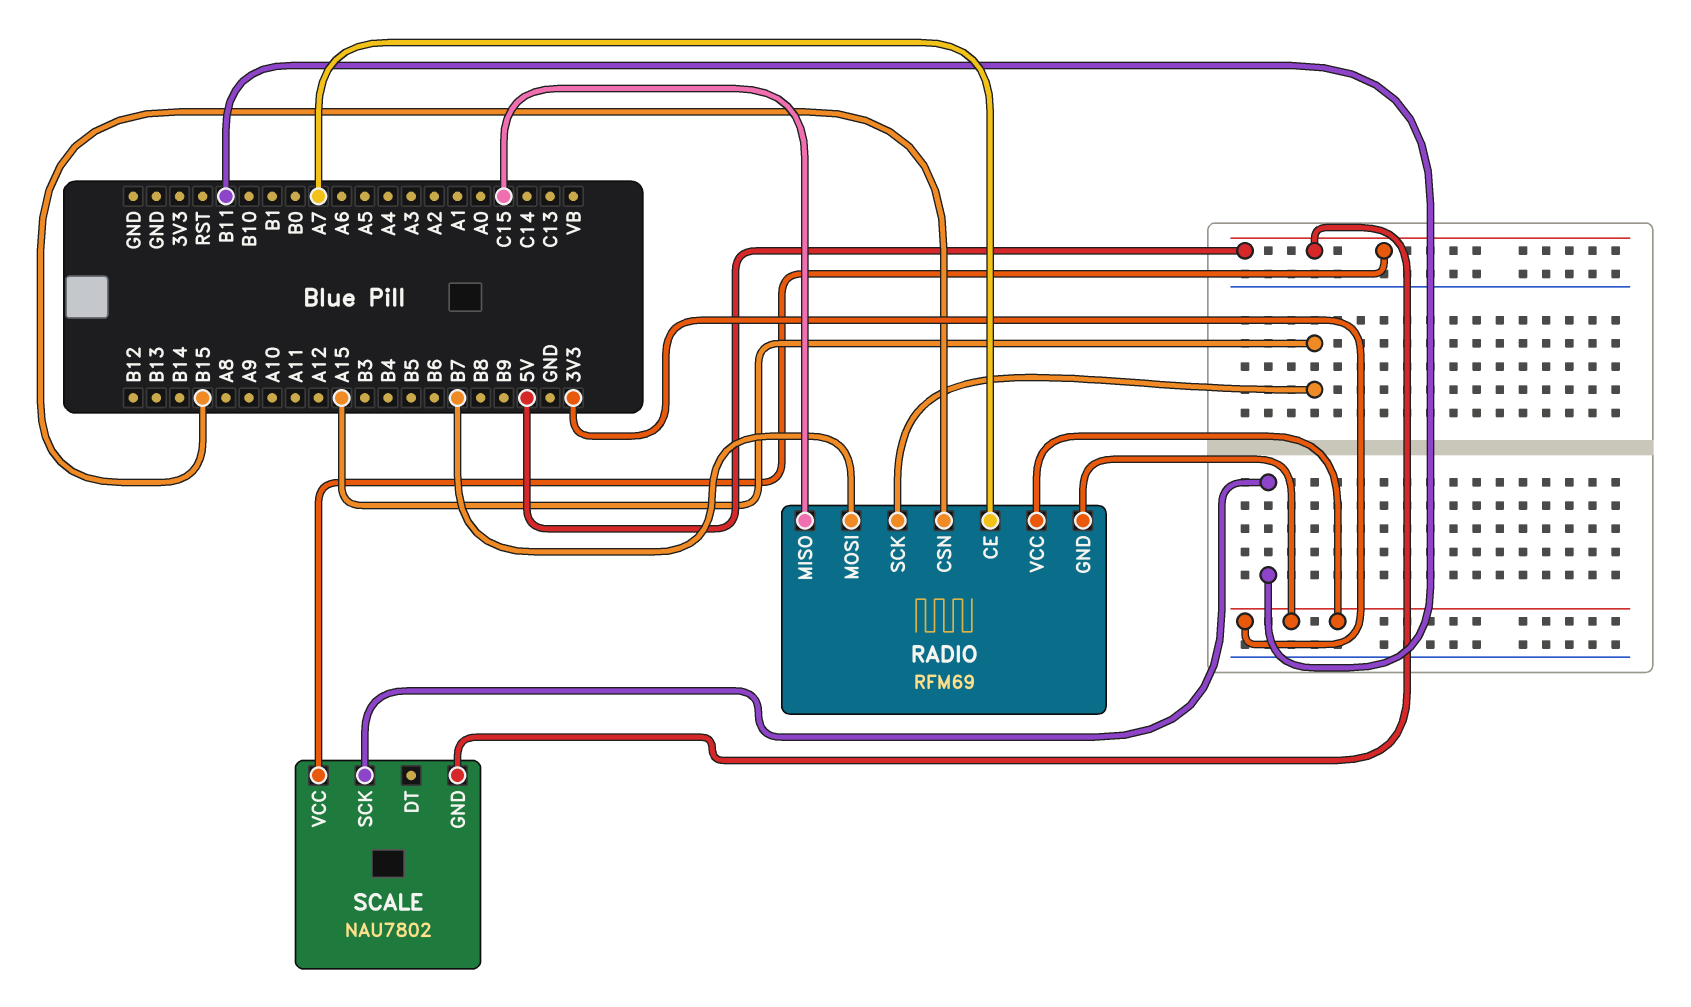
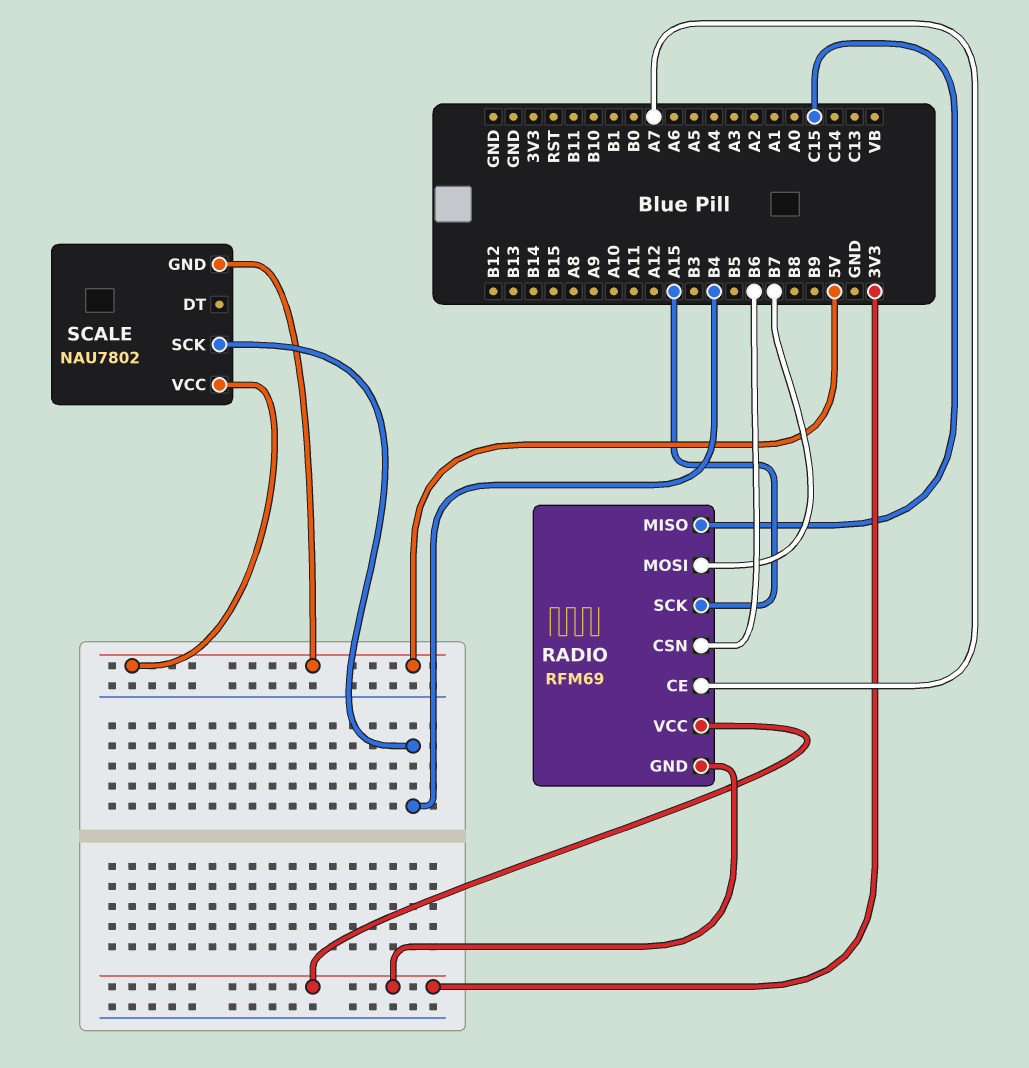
RADIO pin CSN: B15 -> B6
SCALE pin SCK: B11 -> B4

